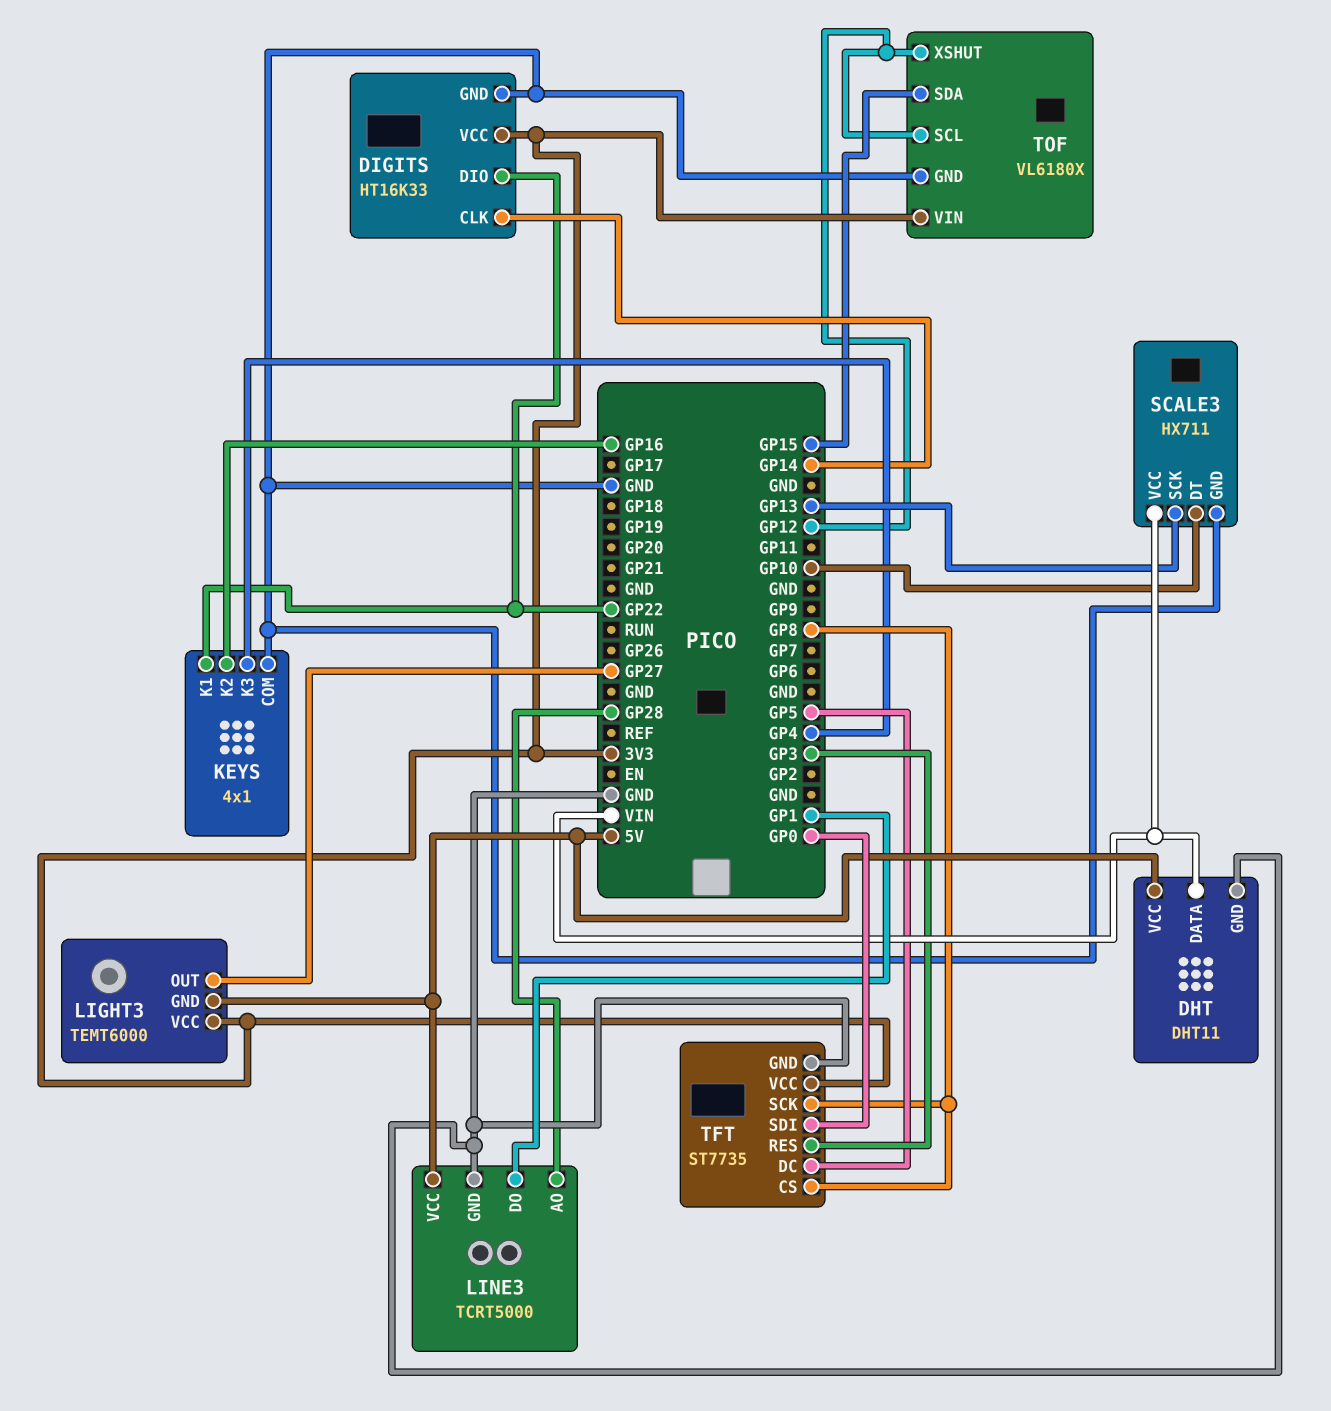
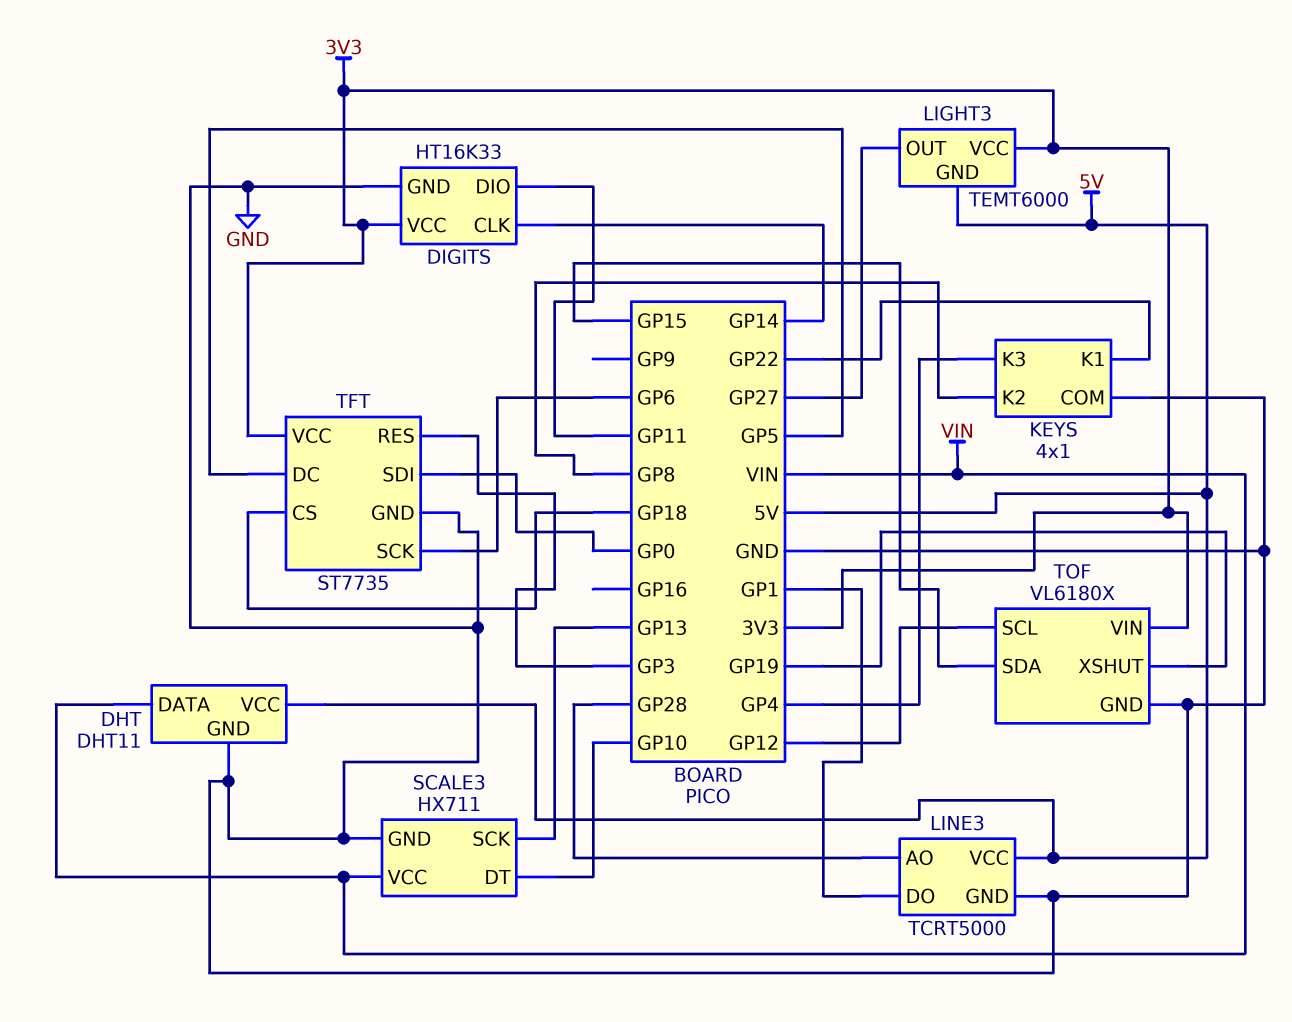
DIGITS pin DIO: GP22 -> GP11
KEYS pin K2: GP16 -> GP8
TFT pin CS: GP8 -> GP18
TFT pin SCK: GP8 -> GP6
TOF pin XSHUT: GP12 -> GP19

